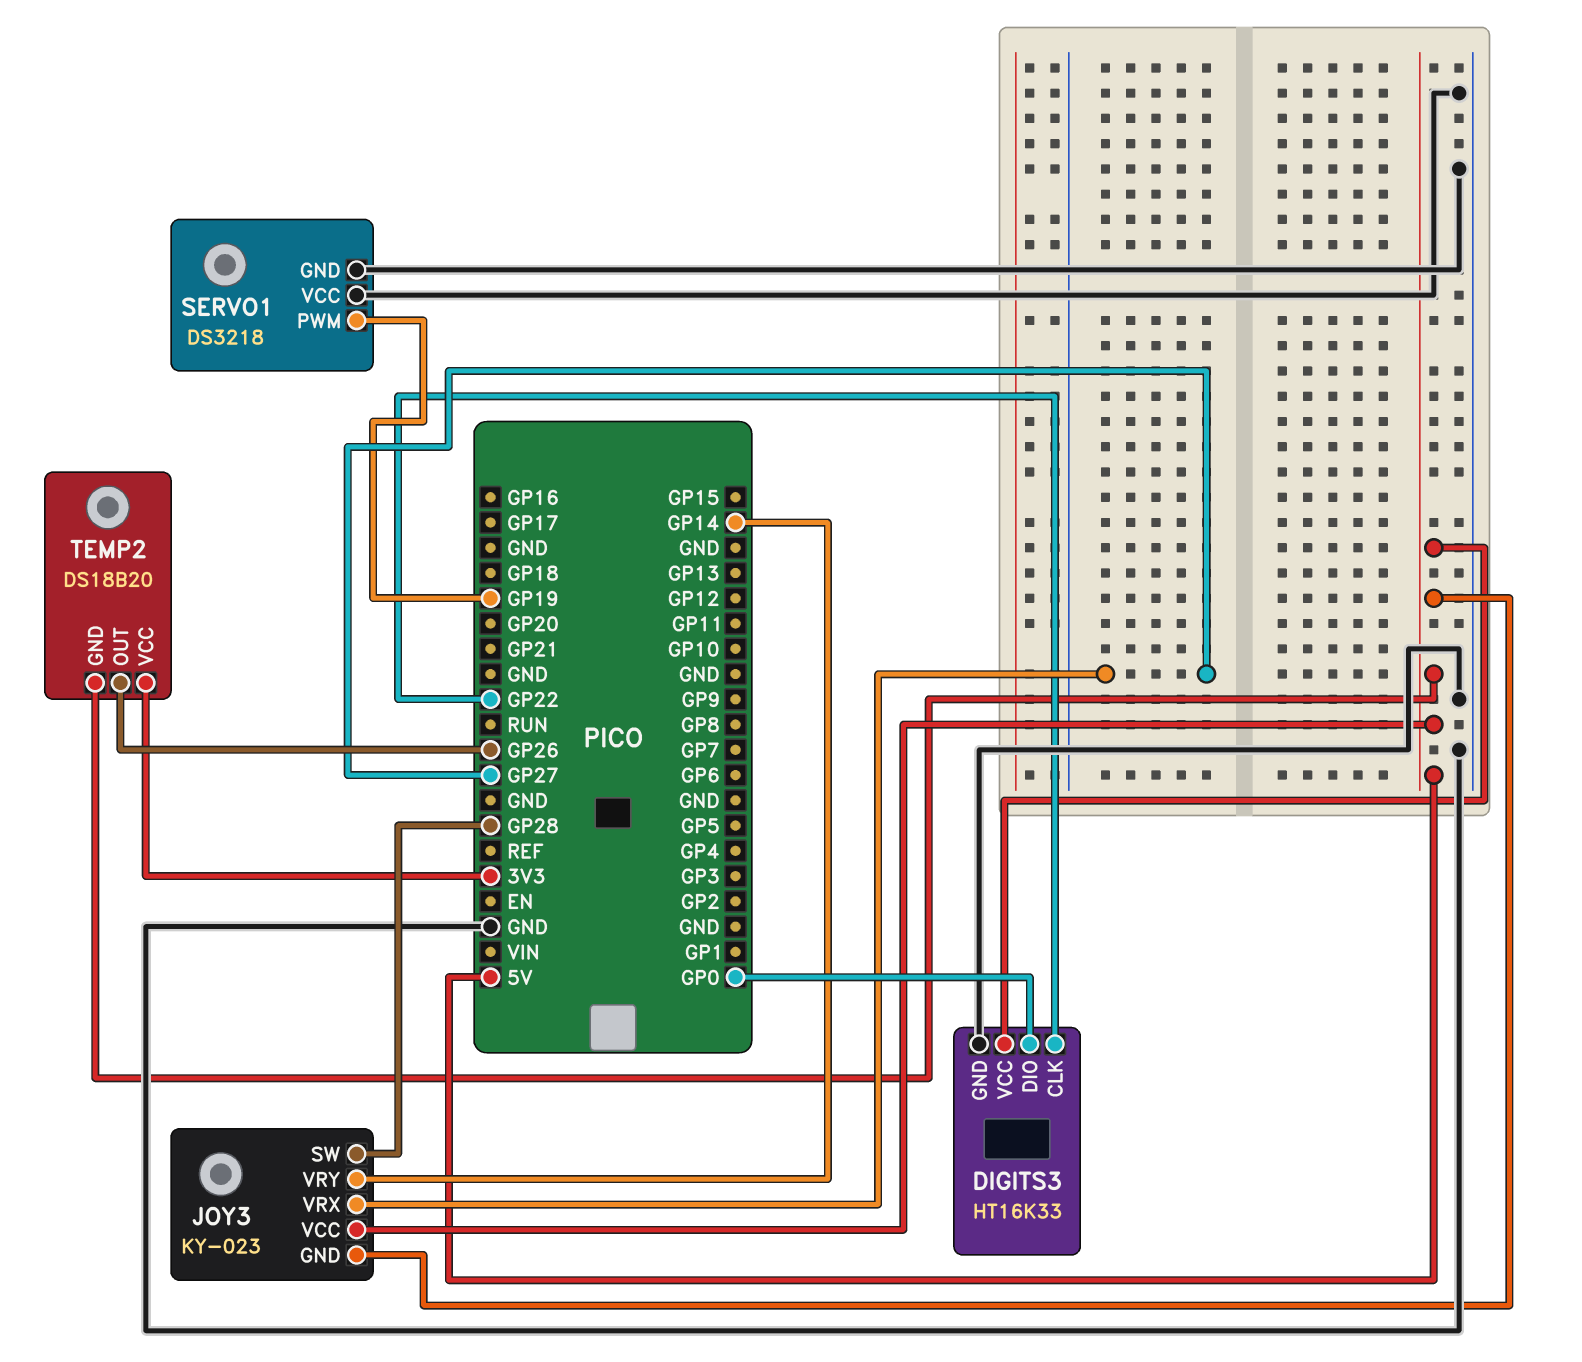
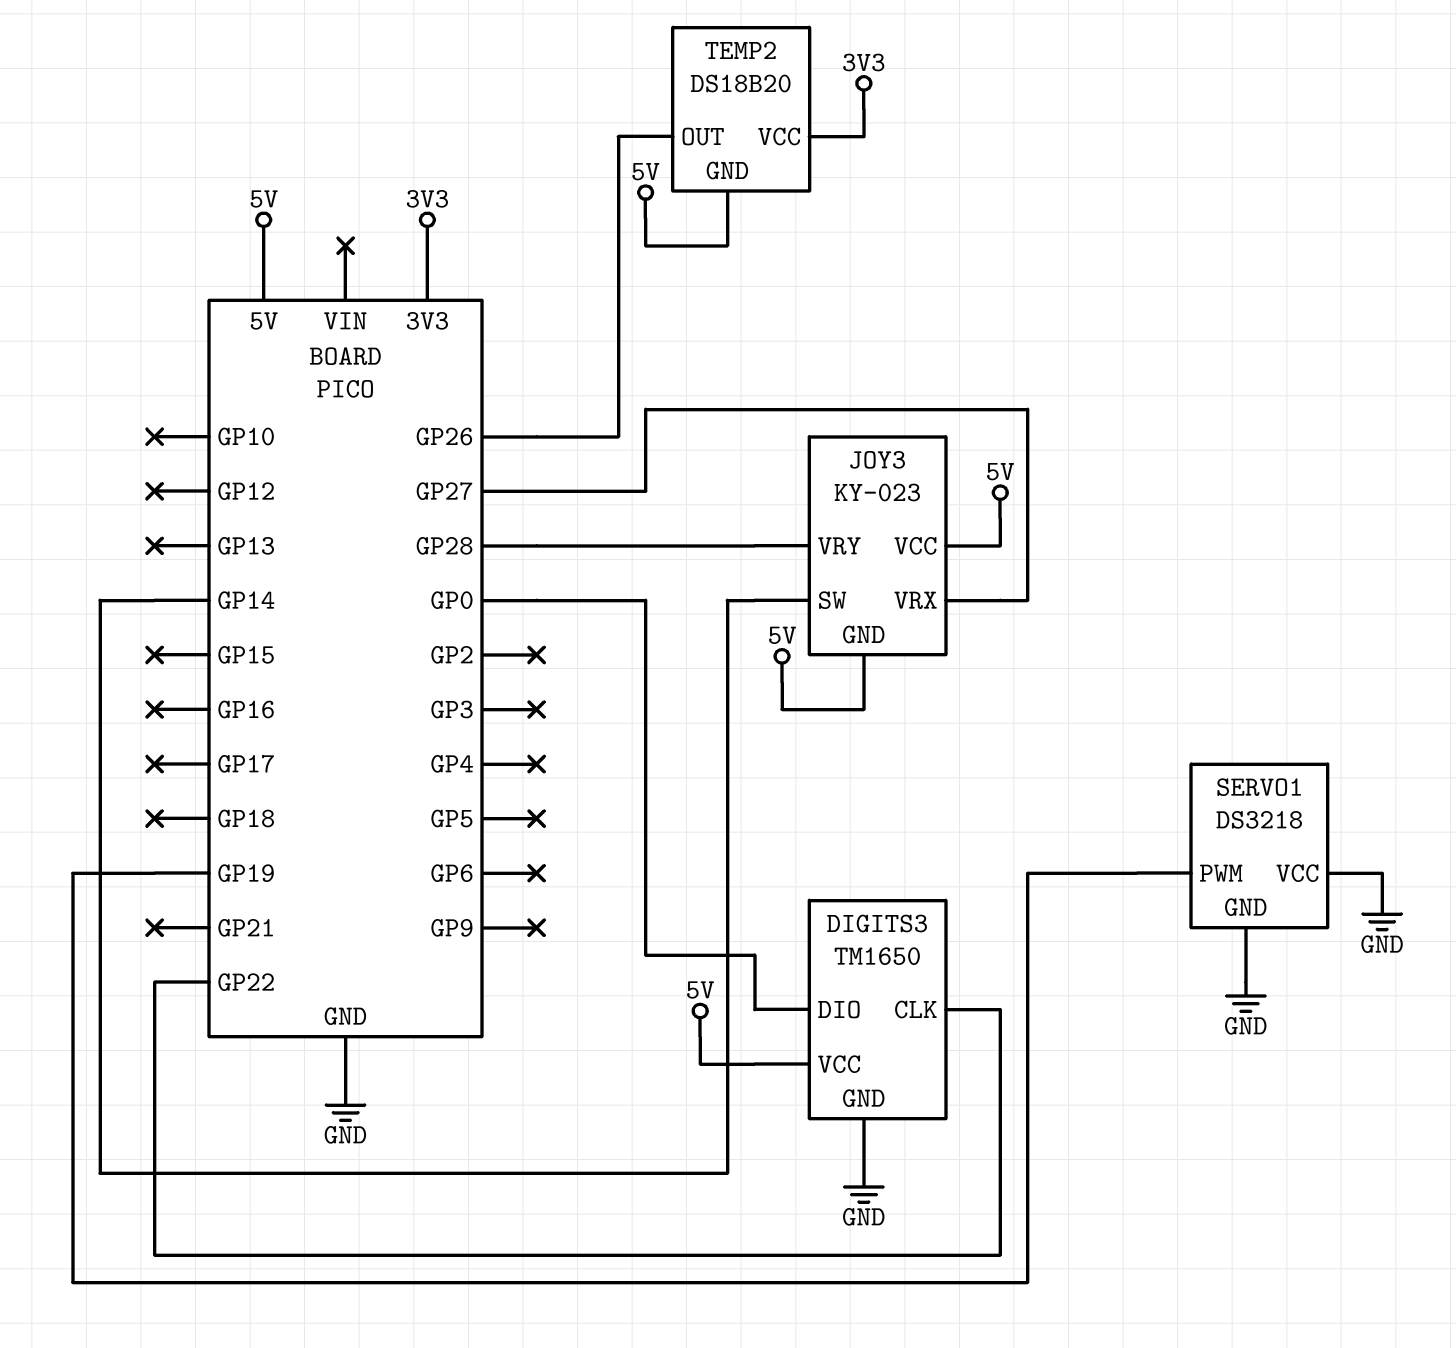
DIGITS3: HT16K33 -> TM1650
JOY3 pin SW: GP28 -> GP14
JOY3 pin VRY: GP14 -> GP28

